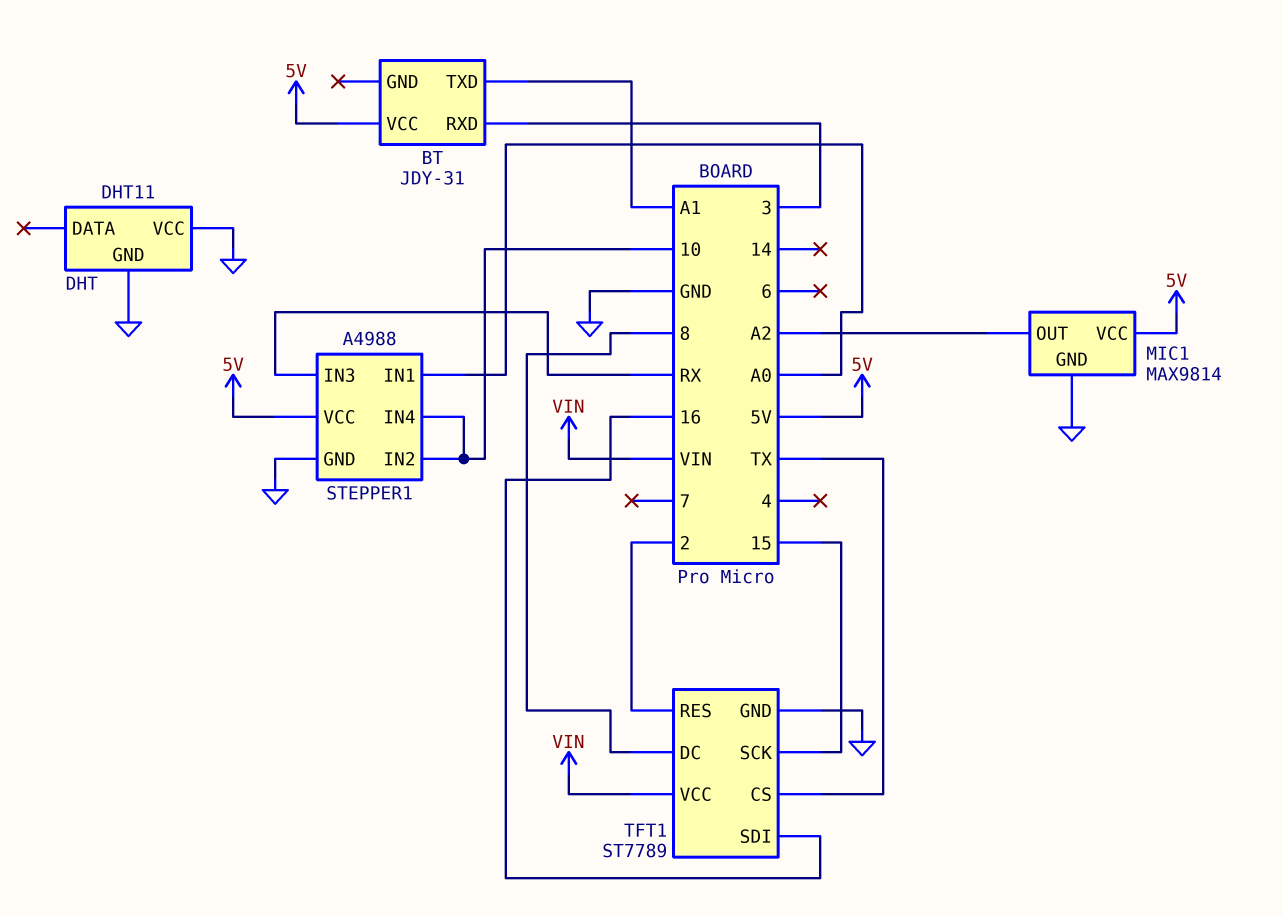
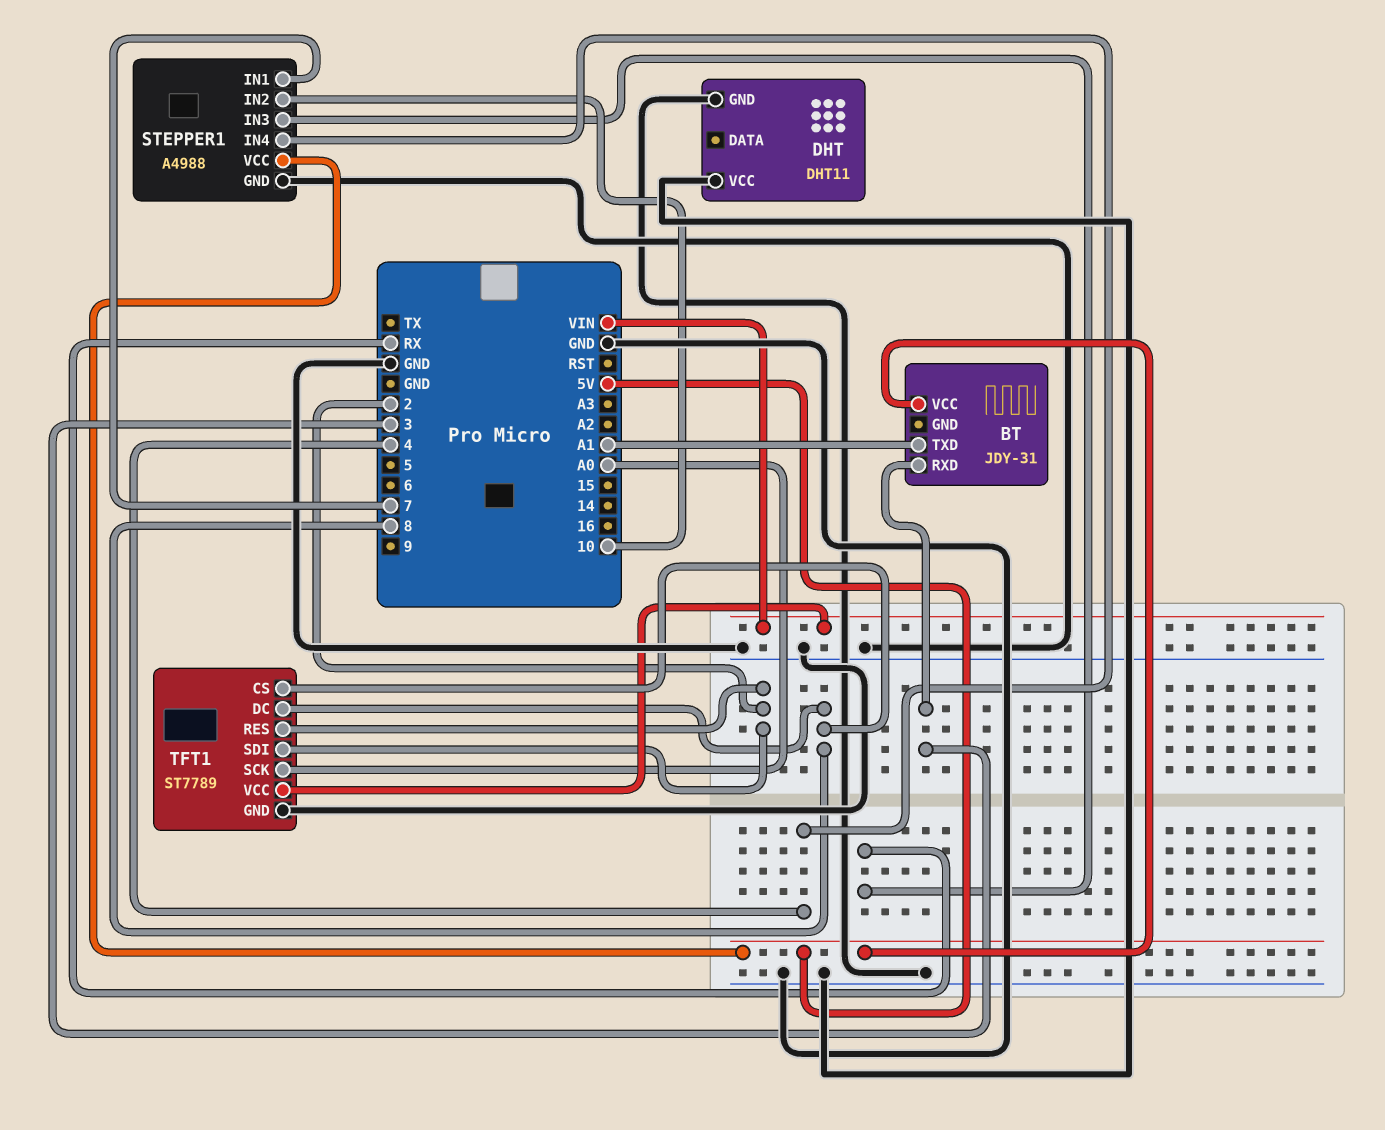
MIC1: MAX9814 -> none
MIC1 pin GND: GND -> none
MIC1 pin OUT: A2 -> none
MIC1 pin VCC: 5V -> none
STEPPER1 pin IN1: A0 -> 7
STEPPER1 pin IN4: 10 -> 4
TFT1 pin CS: TX -> 8
TFT1 pin SCK: 15 -> A0
TFT1 pin SDI: 16 -> 2

